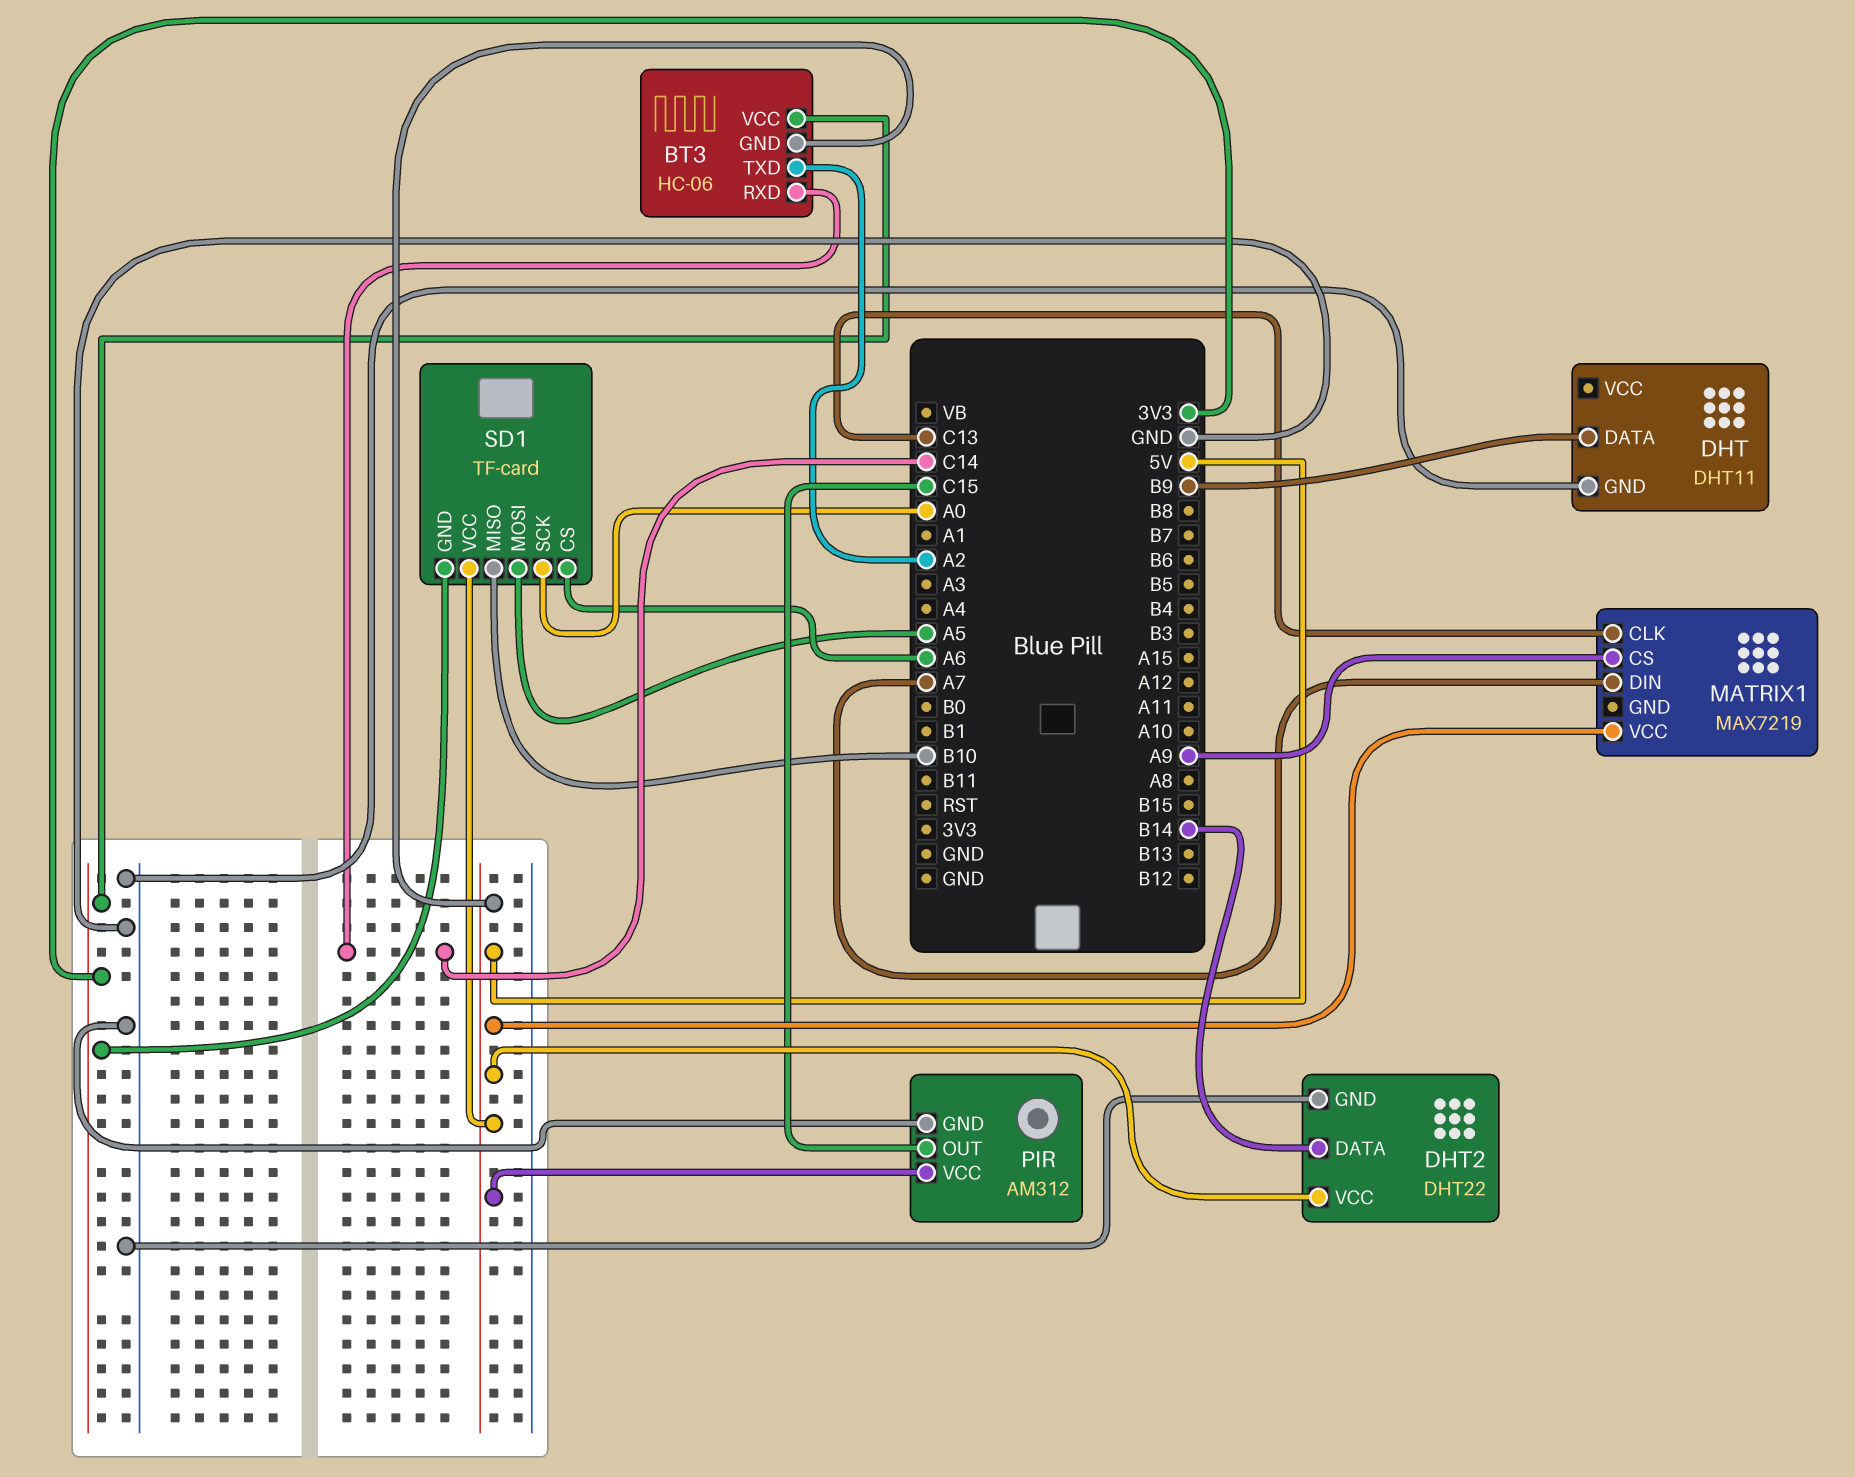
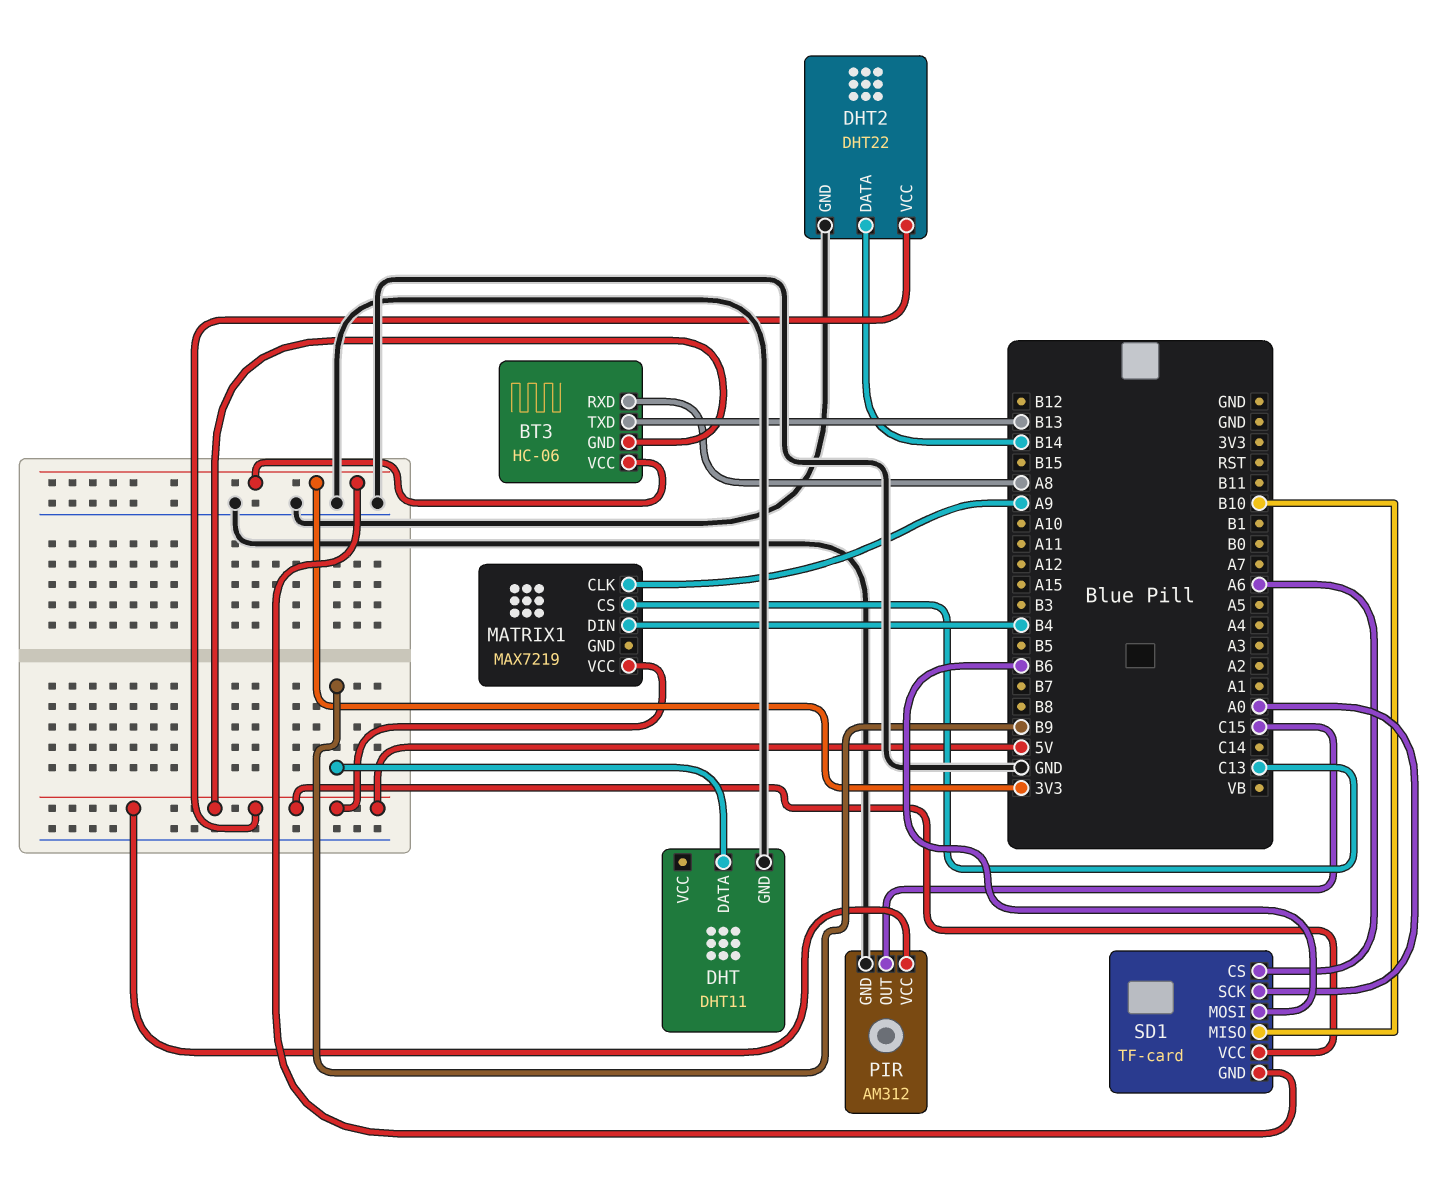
BT3 pin RXD: C14 -> A8
BT3 pin TXD: A2 -> B13
MATRIX1 pin CLK: C13 -> A9
MATRIX1 pin CS: A9 -> C13
MATRIX1 pin DIN: A7 -> B4
SD1 pin MOSI: A5 -> B6

